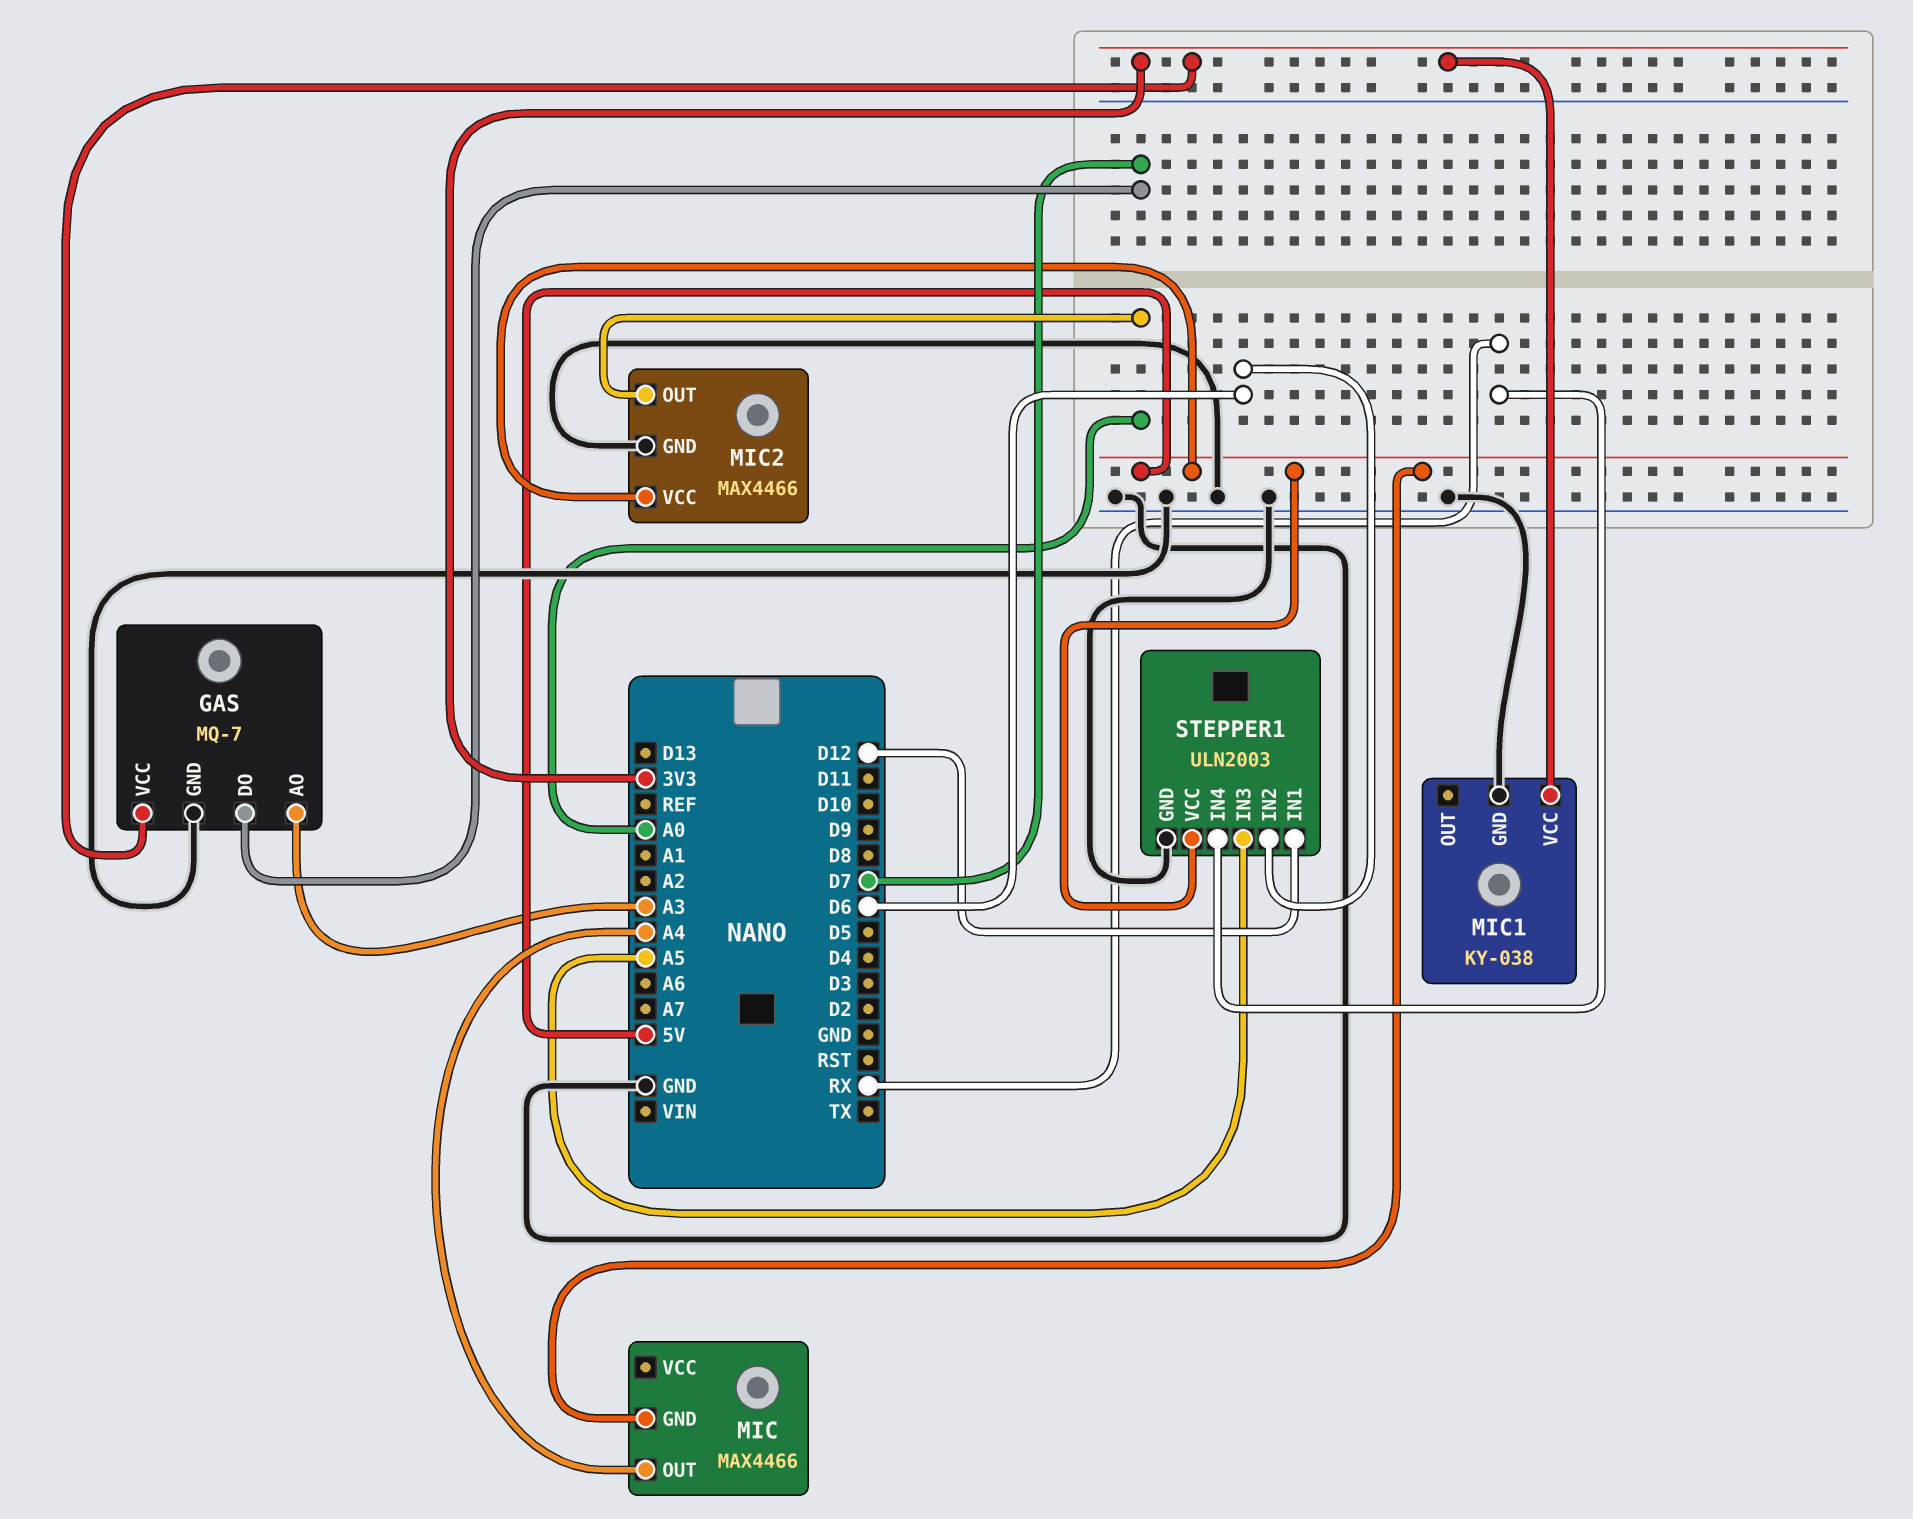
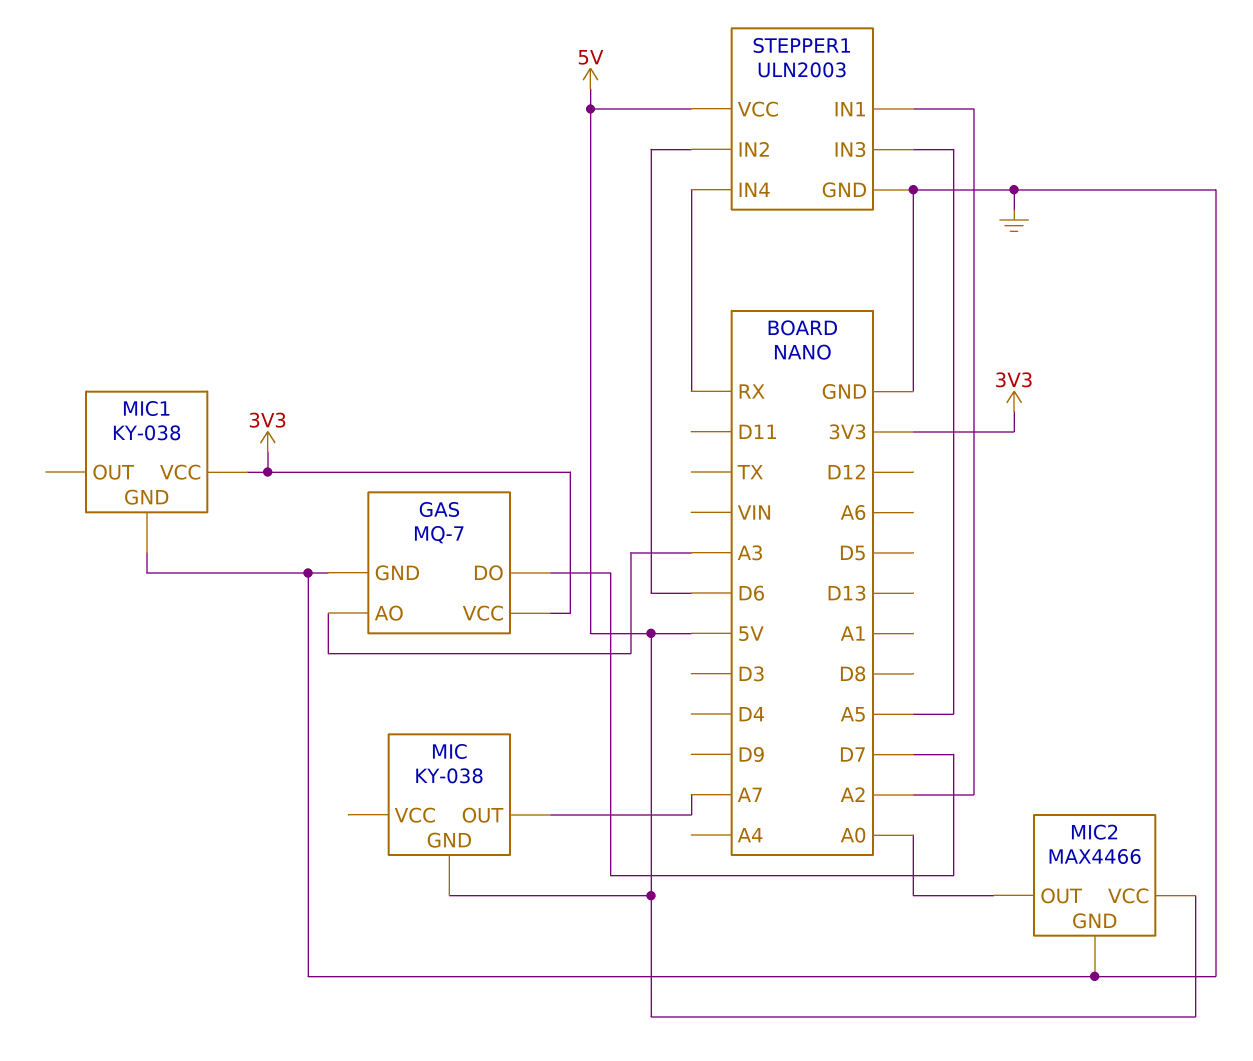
MIC: MAX4466 -> KY-038
MIC pin OUT: A4 -> A7
STEPPER1 pin IN1: D12 -> A2

